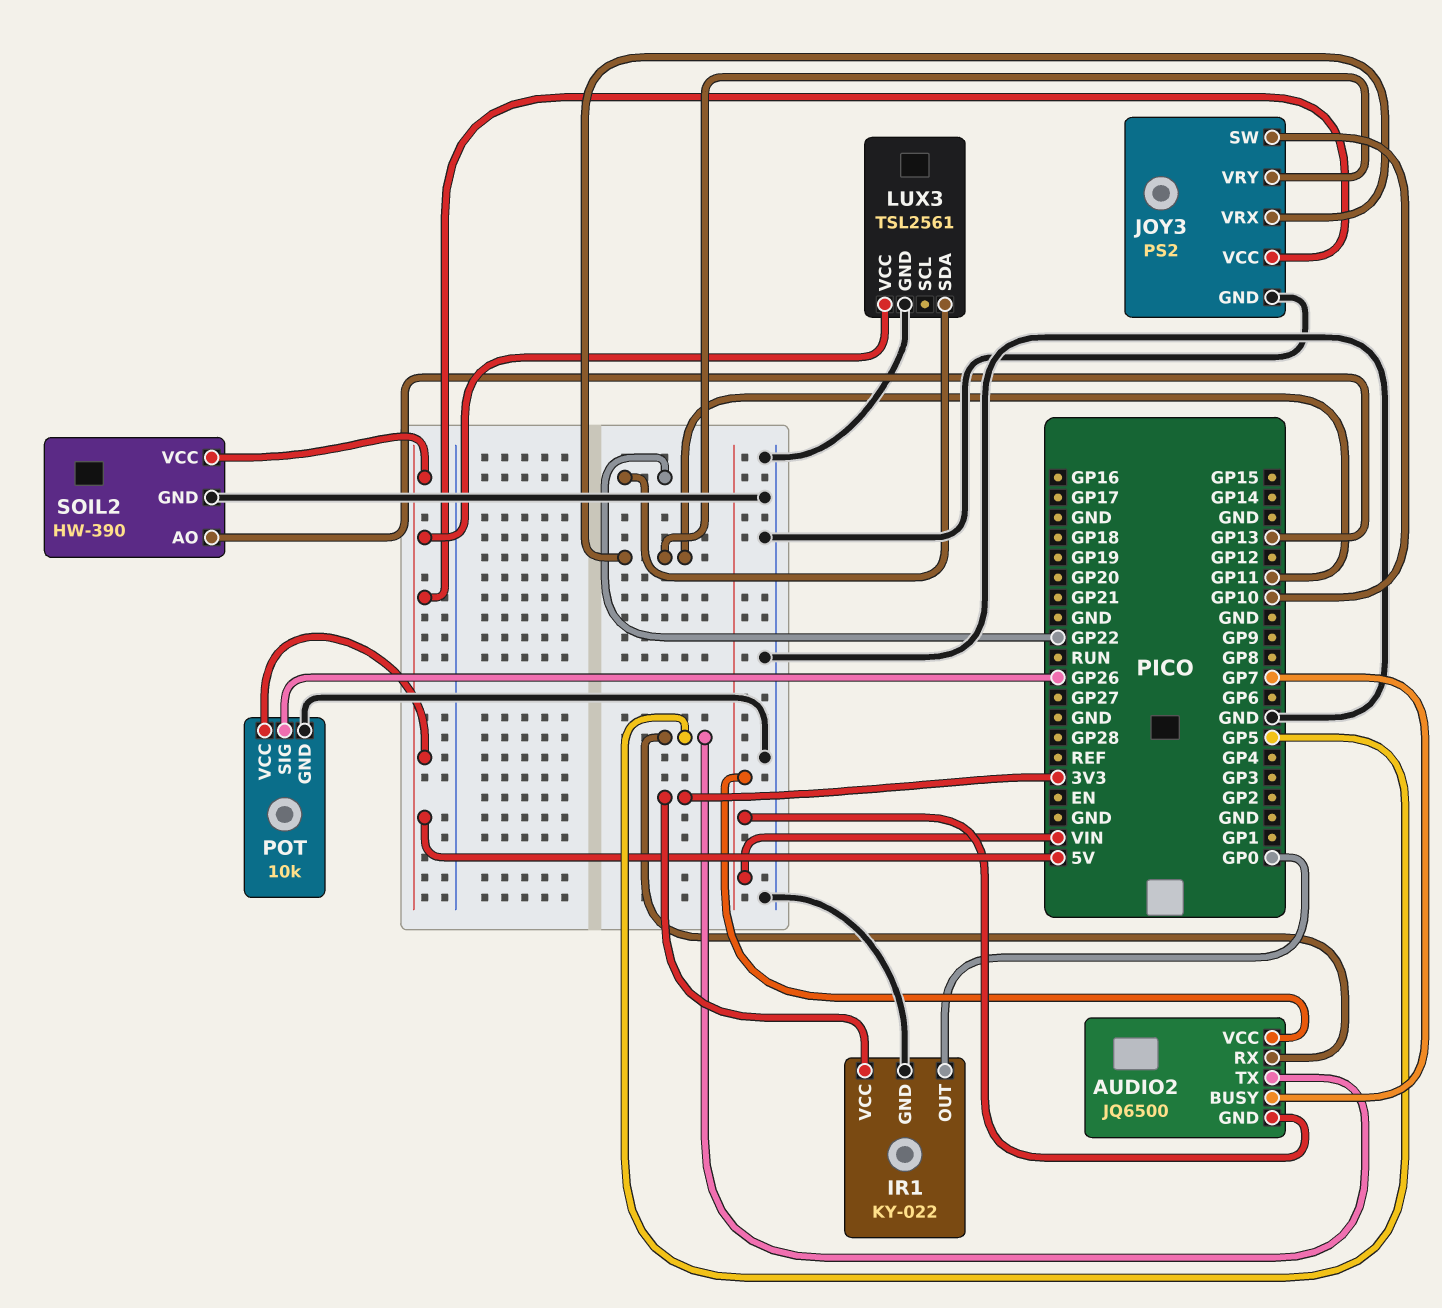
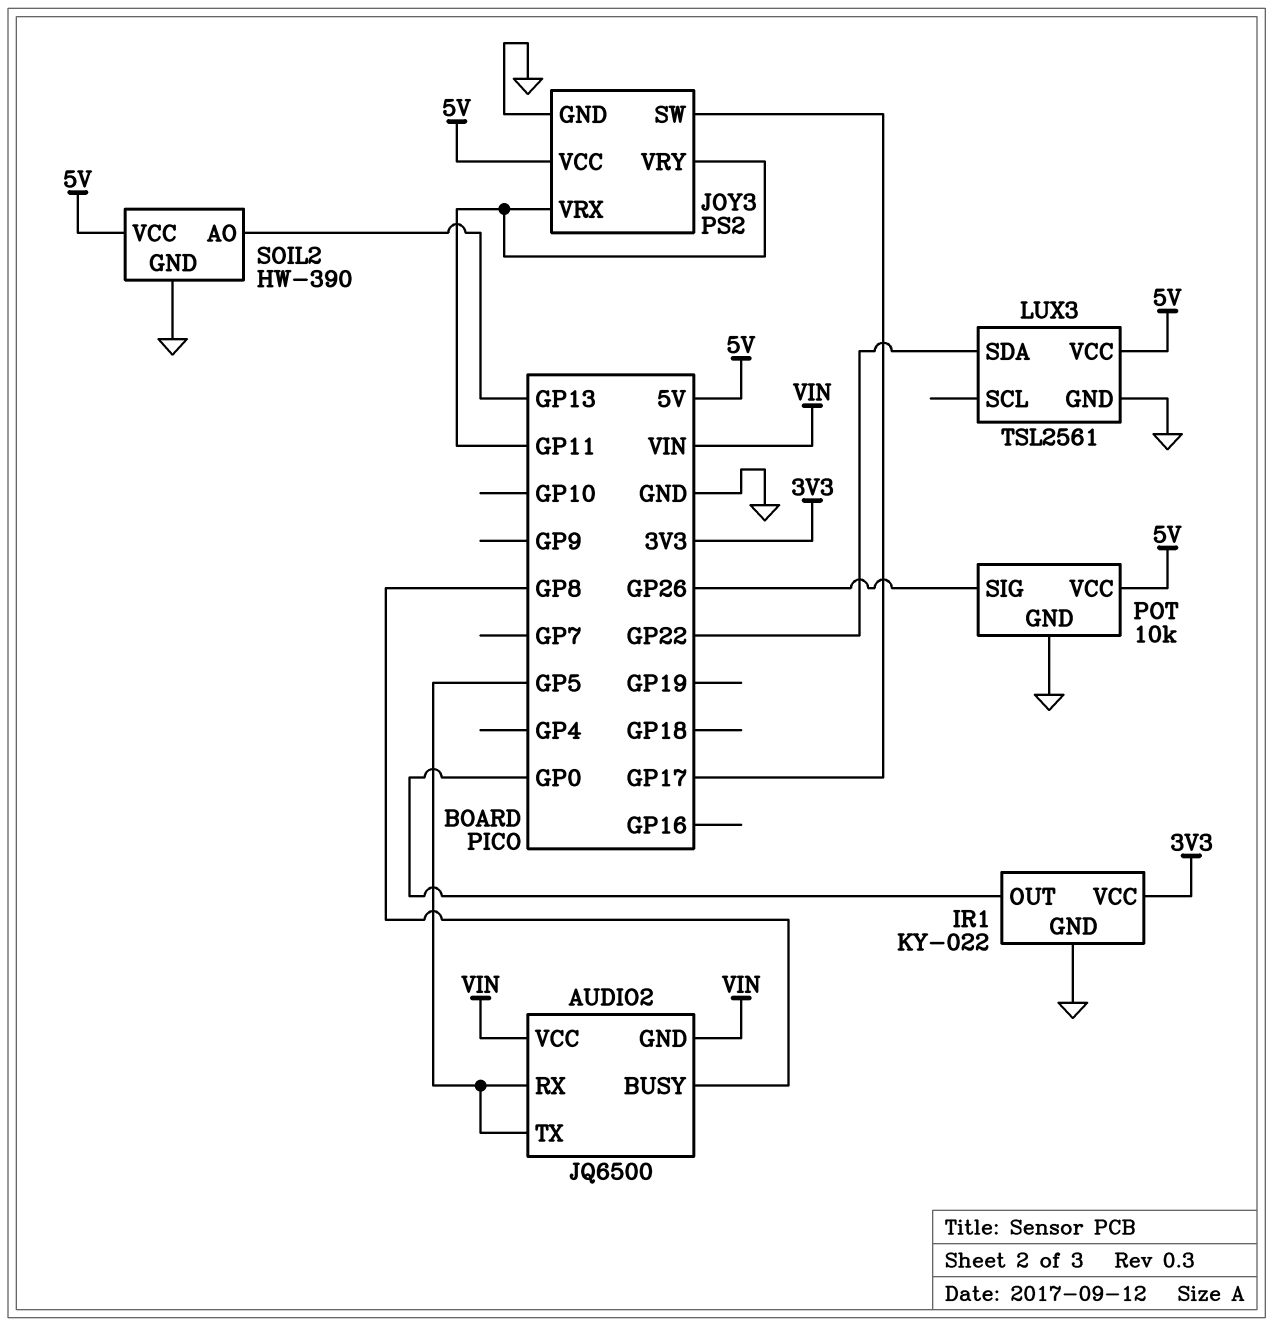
AUDIO2 pin BUSY: GP7 -> GP8
JOY3 pin SW: GP10 -> GP17

